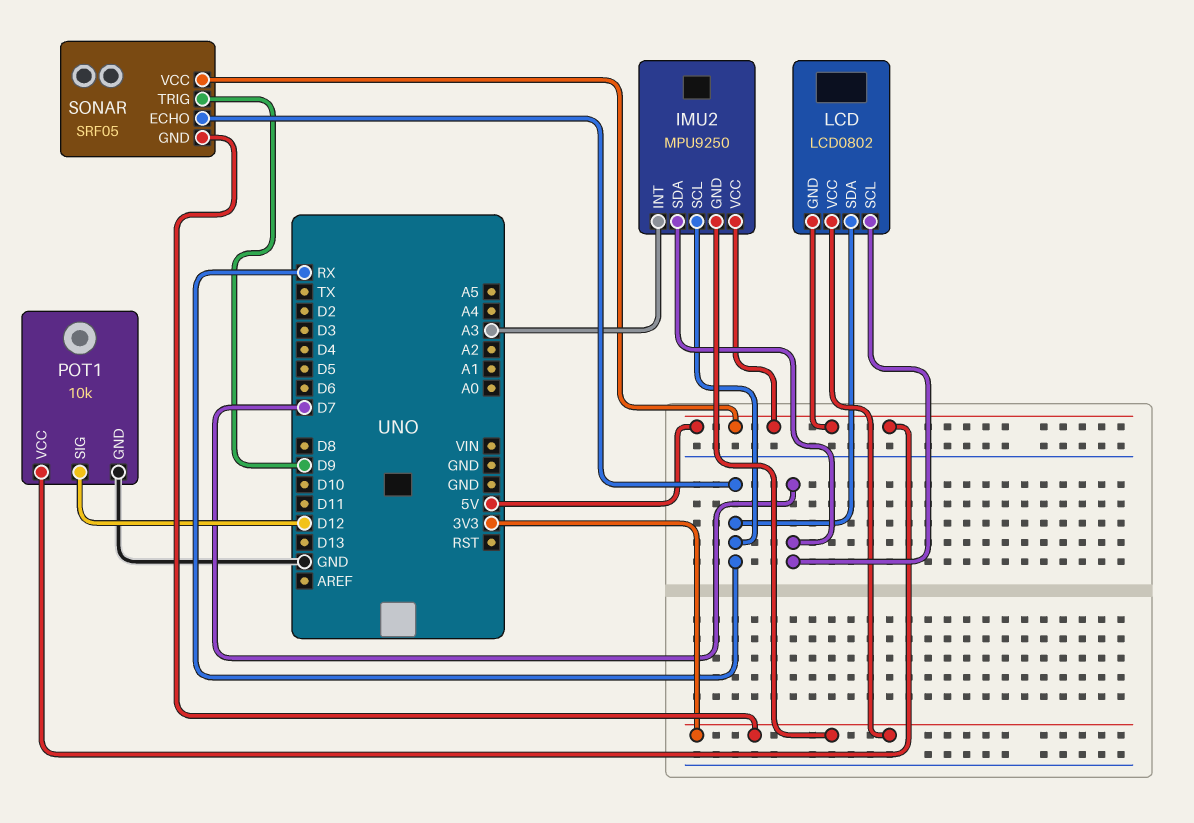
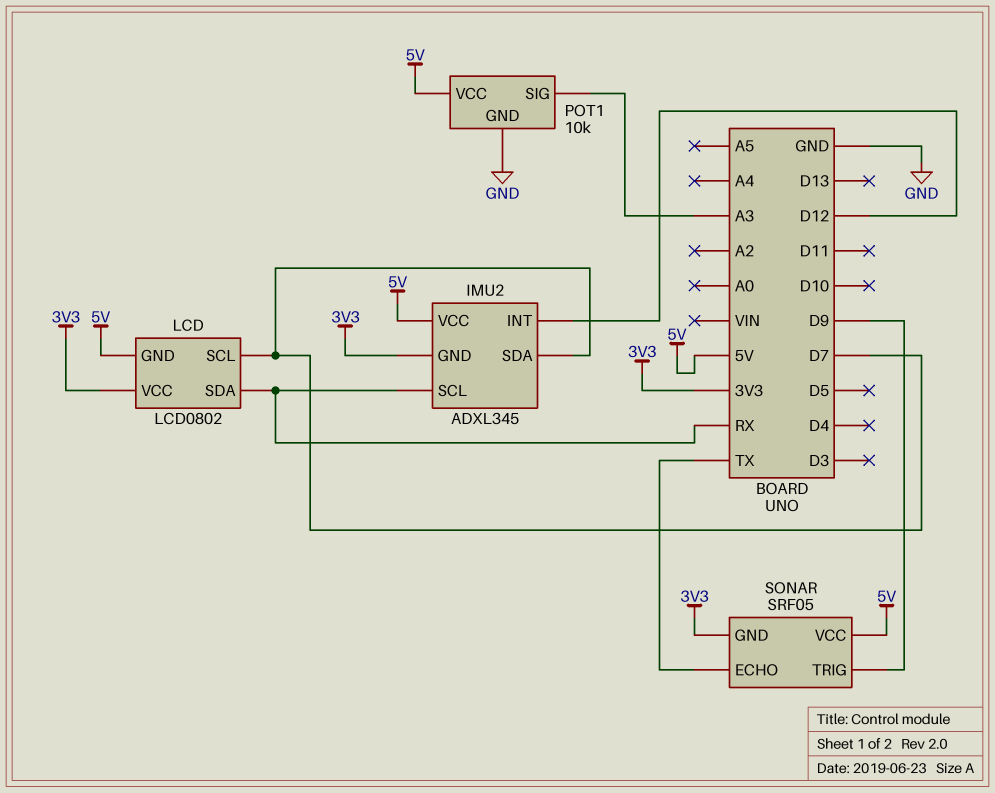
IMU2: MPU9250 -> ADXL345
IMU2 pin INT: A3 -> D12
POT1 pin SIG: D12 -> A3
SONAR pin ECHO: RX -> TX

